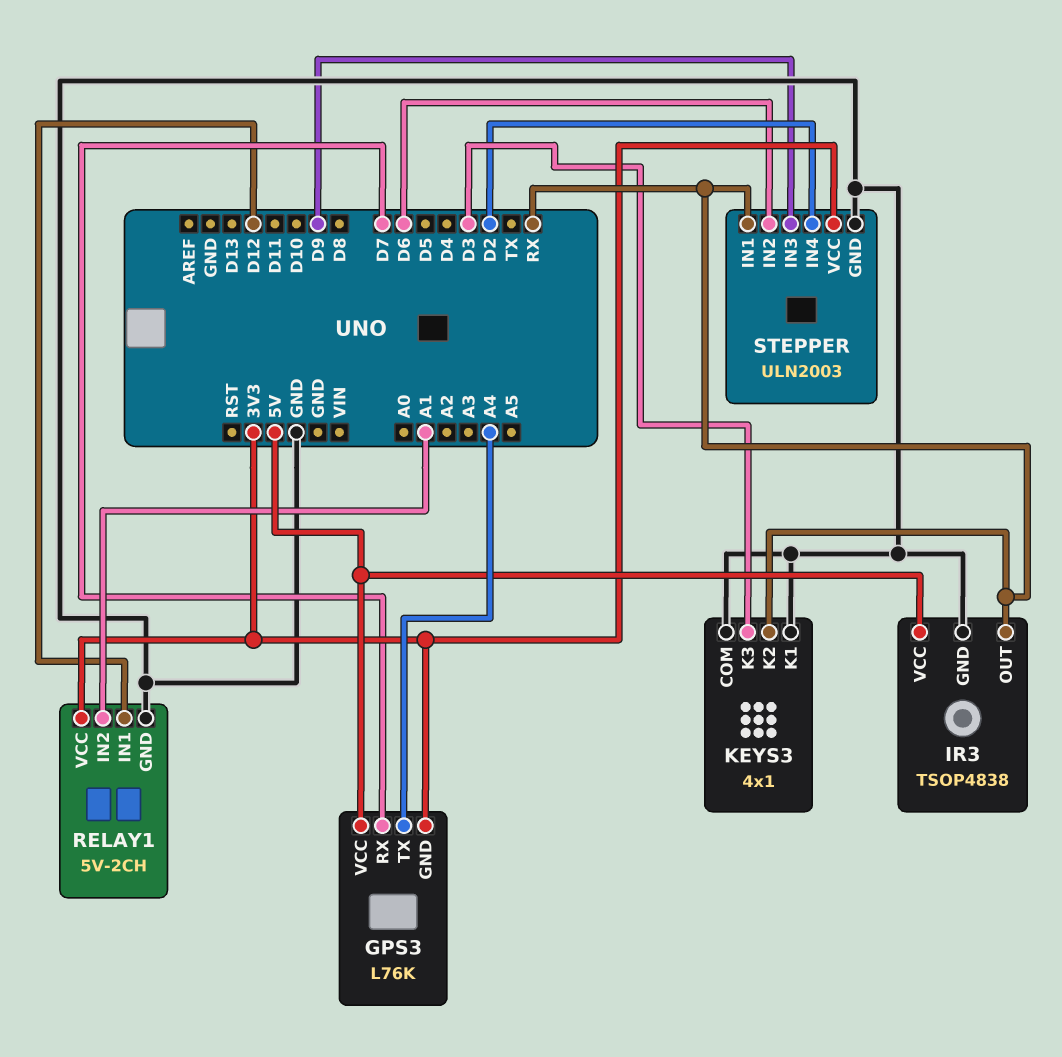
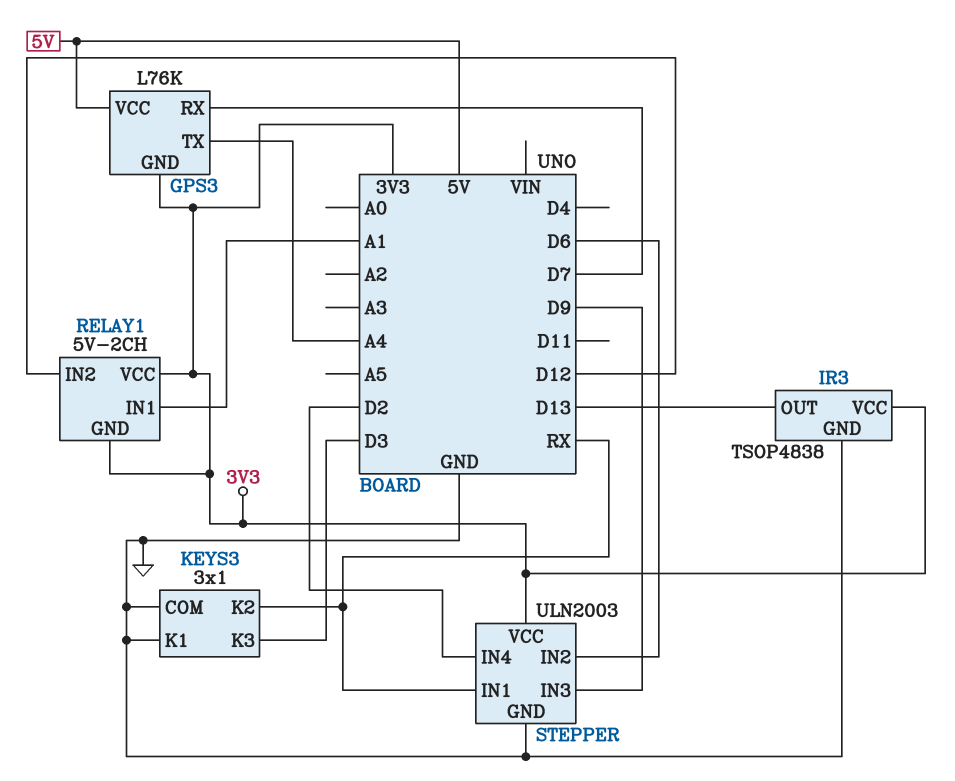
IR3 pin OUT: RX -> D13
IR3 pin VCC: 5V -> 3V3
KEYS3: 4x1 -> 3x1
RELAY1 pin GND: GND -> 3V3
RELAY1 pin IN1: D12 -> A1
RELAY1 pin IN2: A1 -> D12

